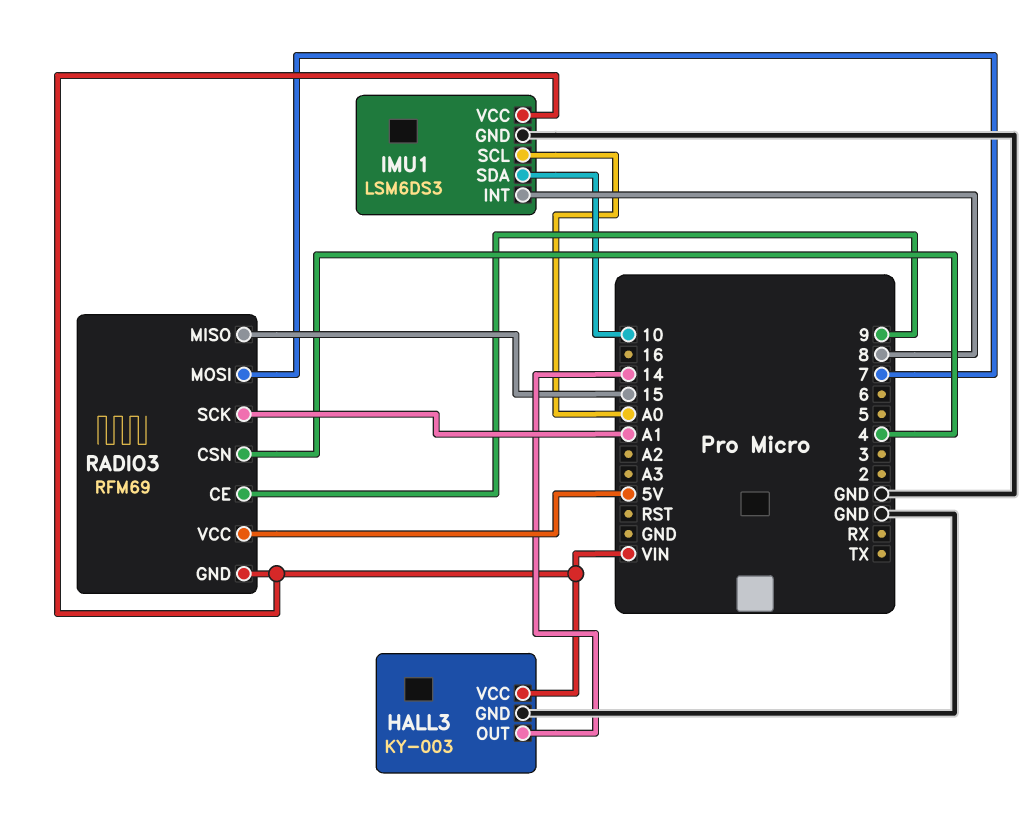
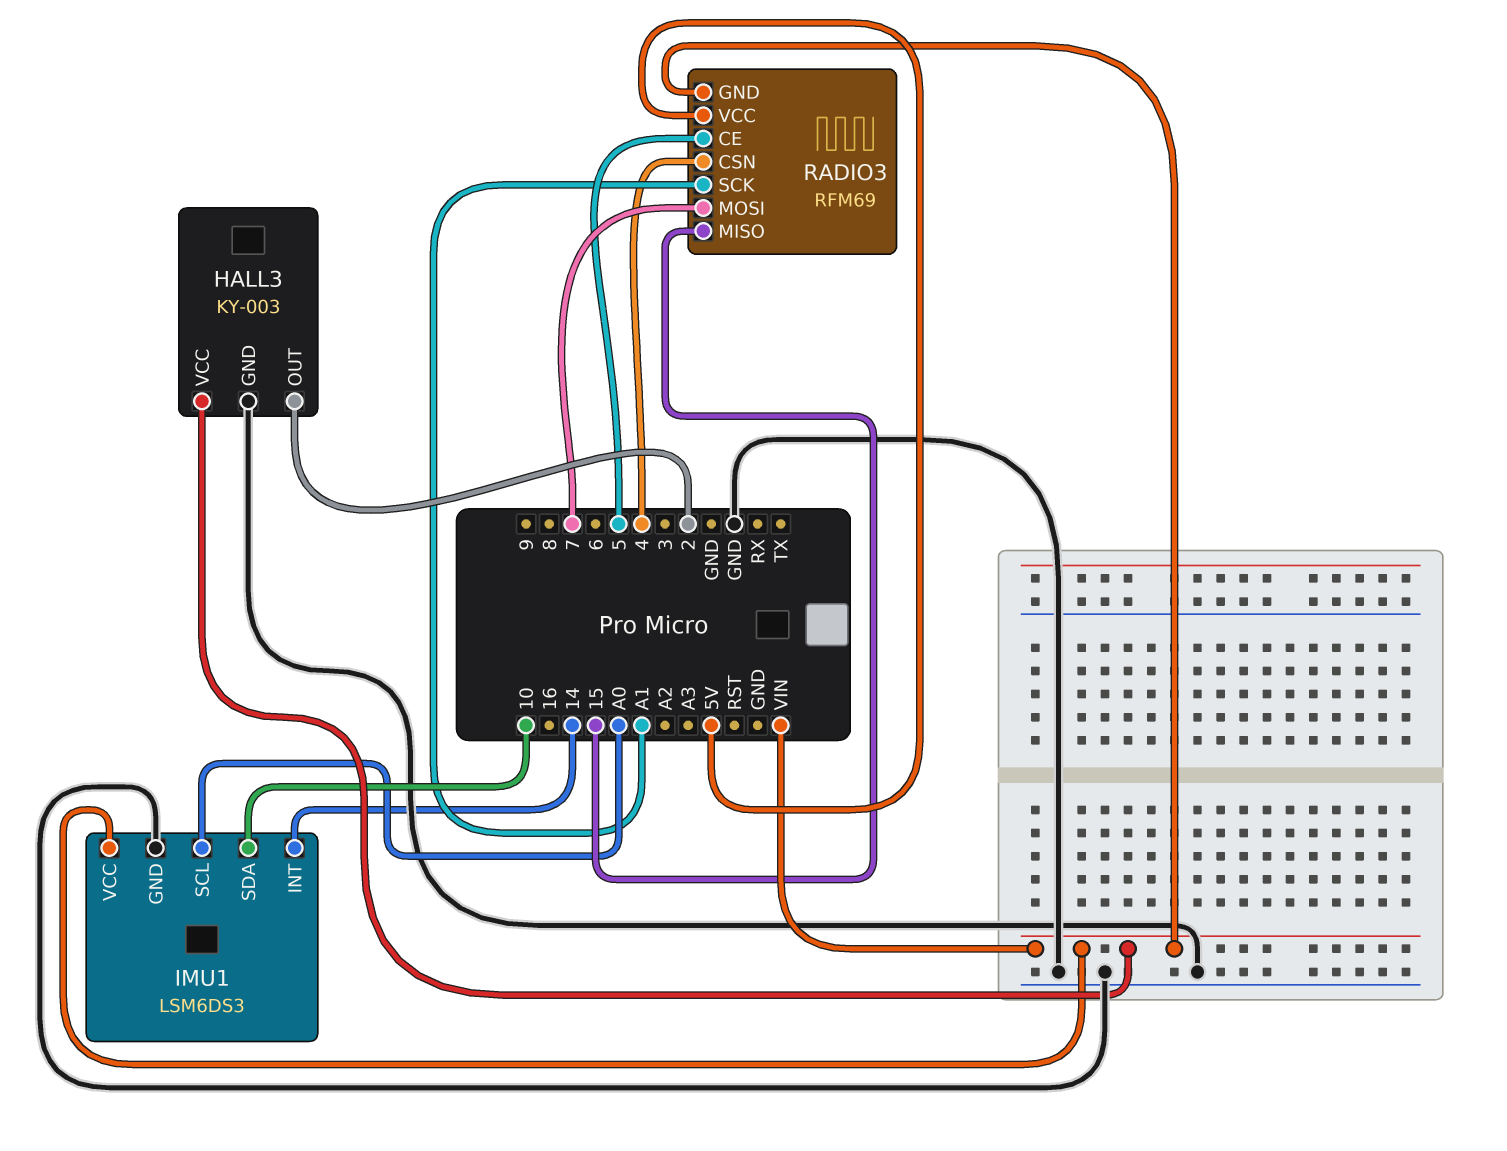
HALL3 pin OUT: 14 -> 2
IMU1 pin INT: 8 -> 14
RADIO3 pin CE: 9 -> 5

